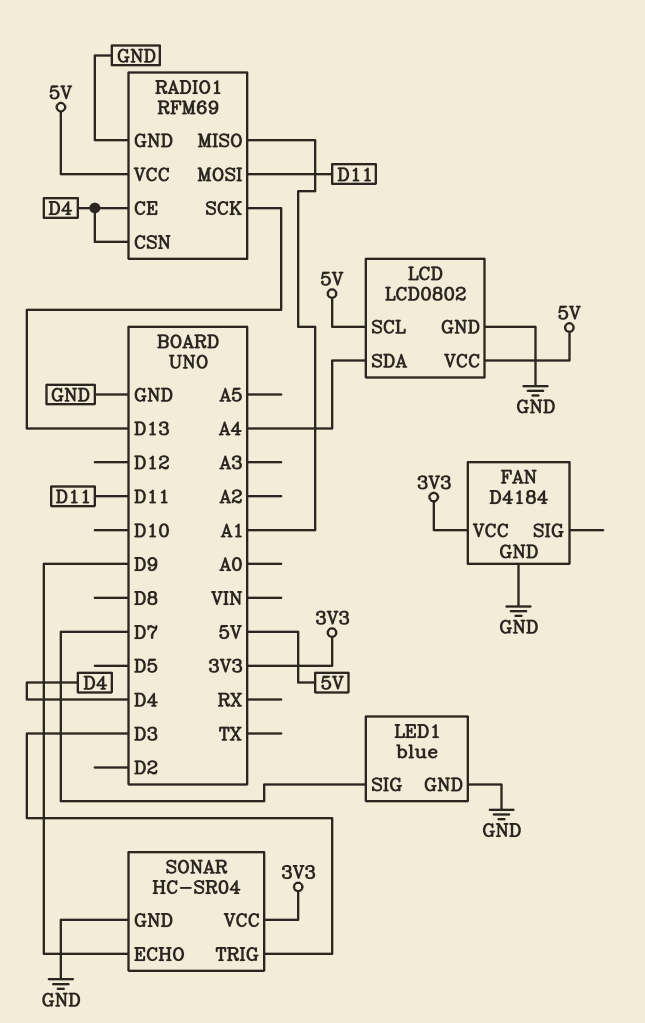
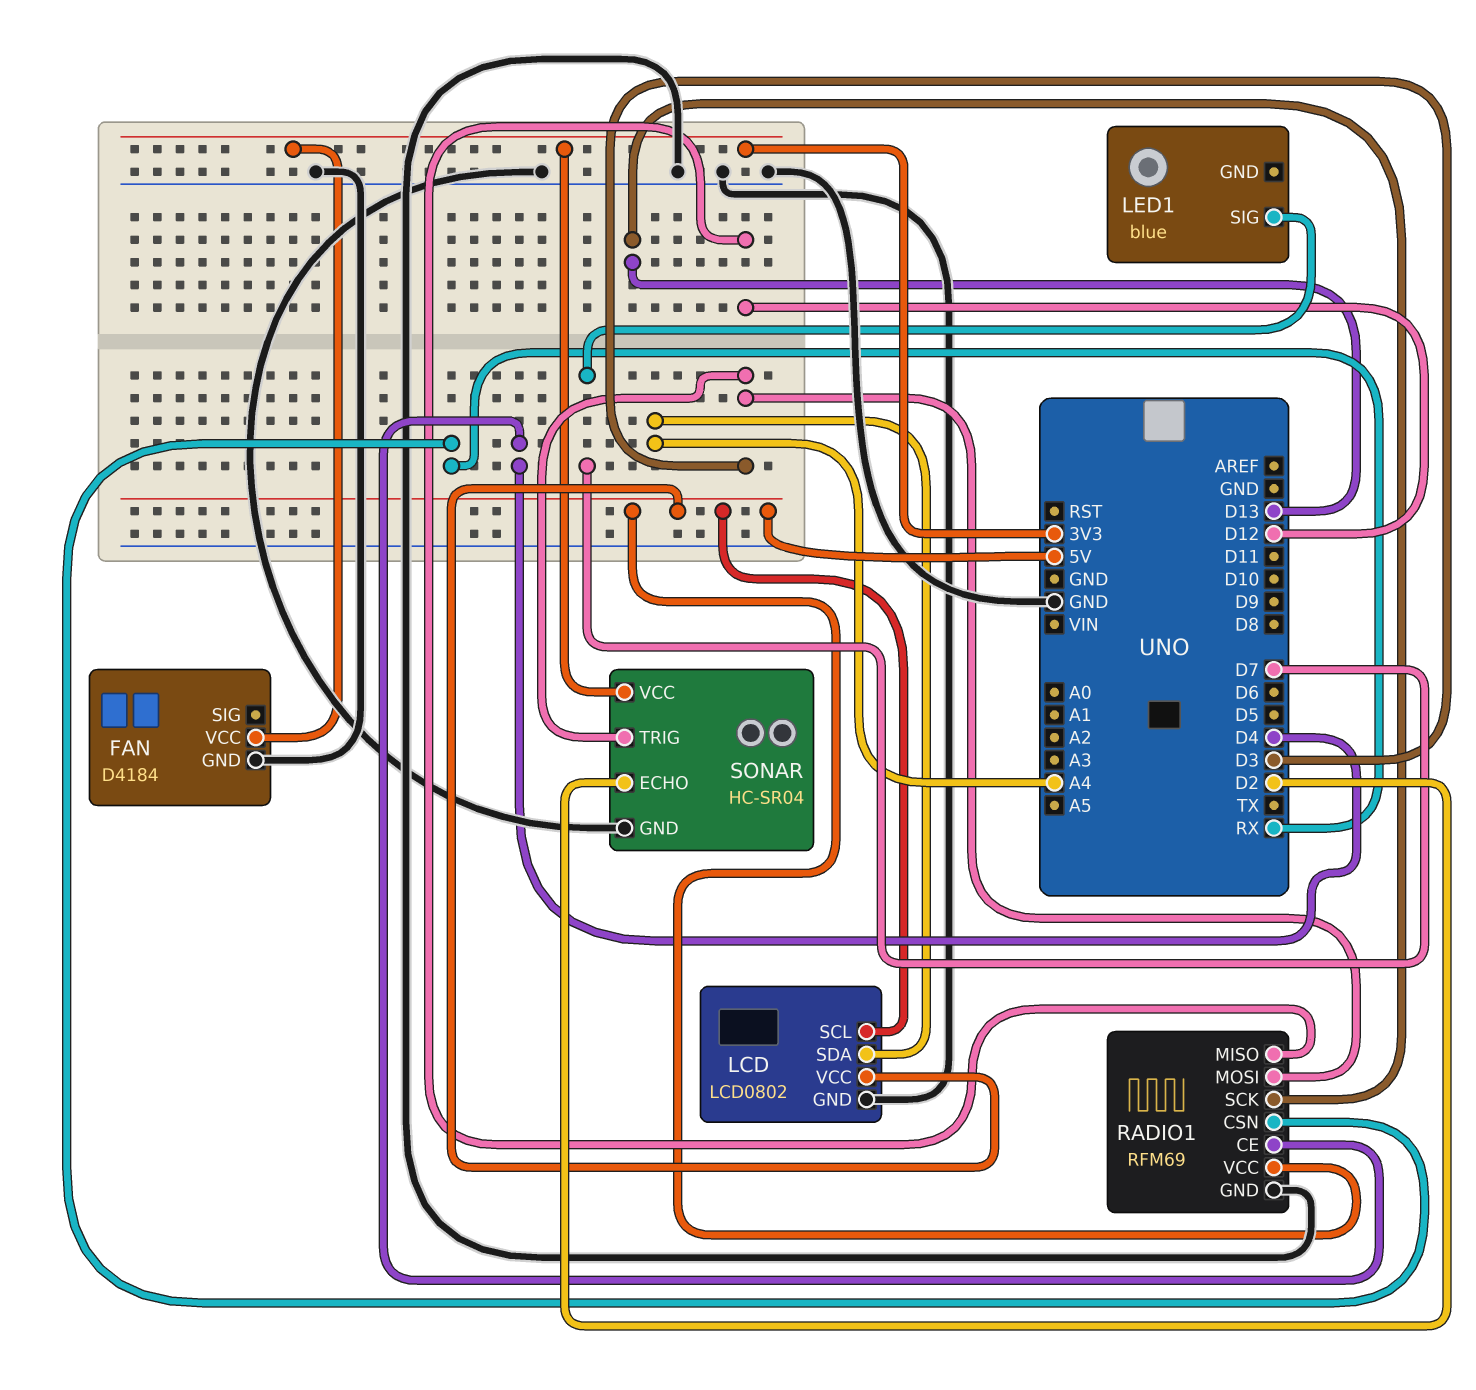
LED1 pin GND: GND -> none
RADIO1 pin CSN: D4 -> RX
RADIO1 pin MISO: A1 -> D12
RADIO1 pin MOSI: D11 -> D3
SONAR pin ECHO: D9 -> D2

